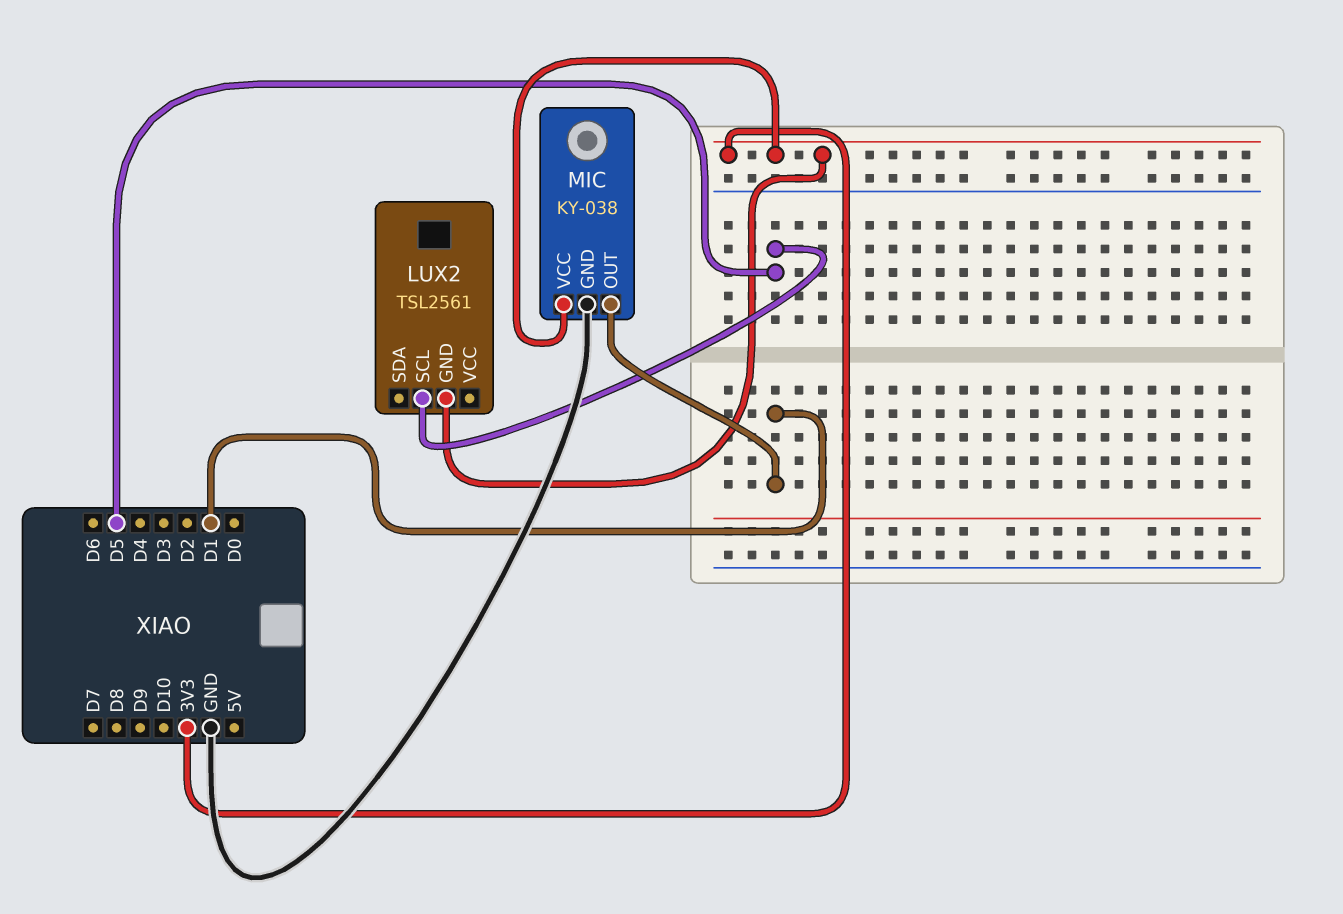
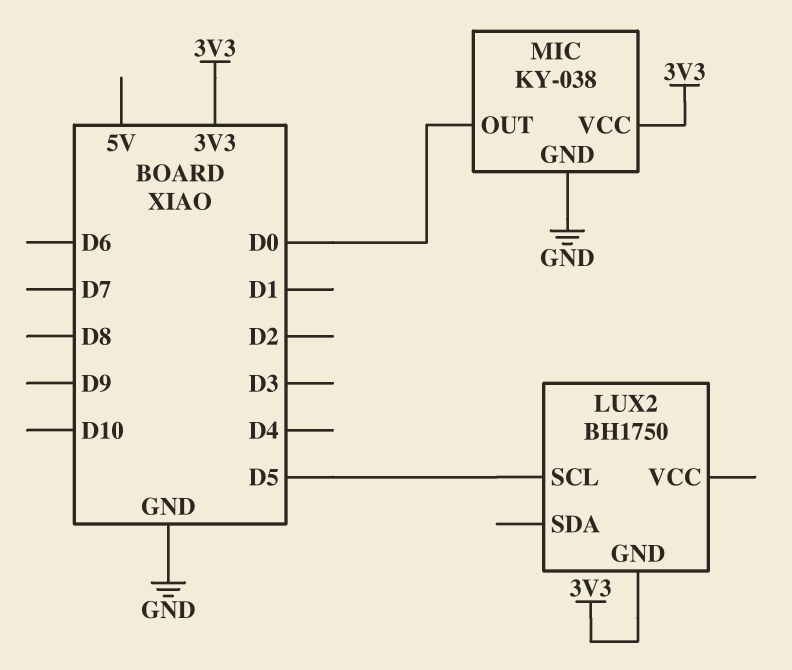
LUX2: TSL2561 -> BH1750
MIC pin OUT: D1 -> D0

